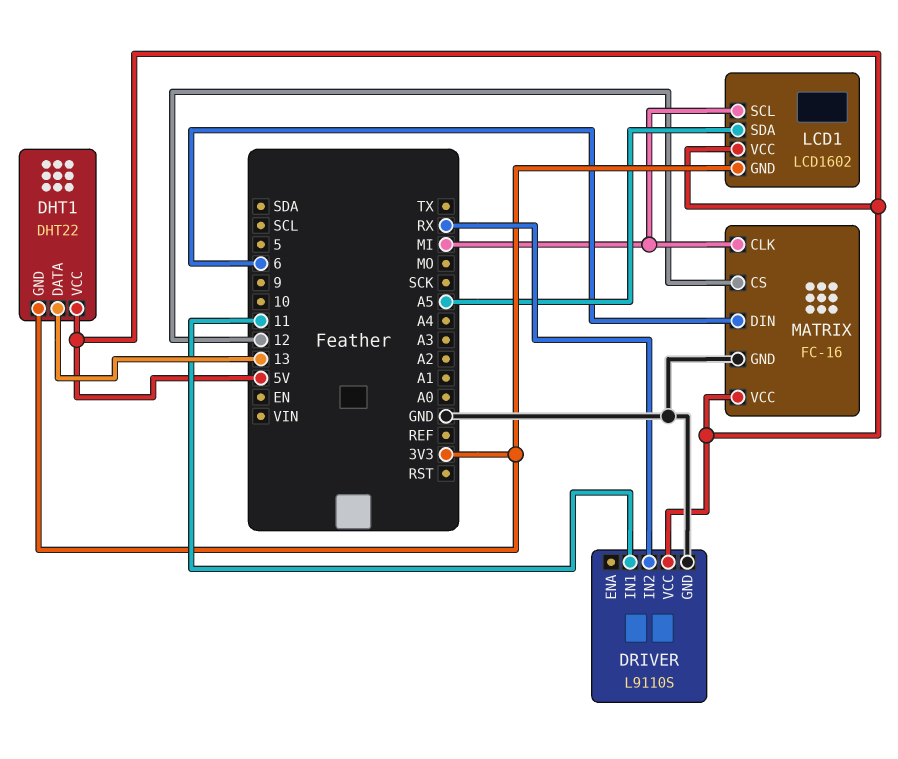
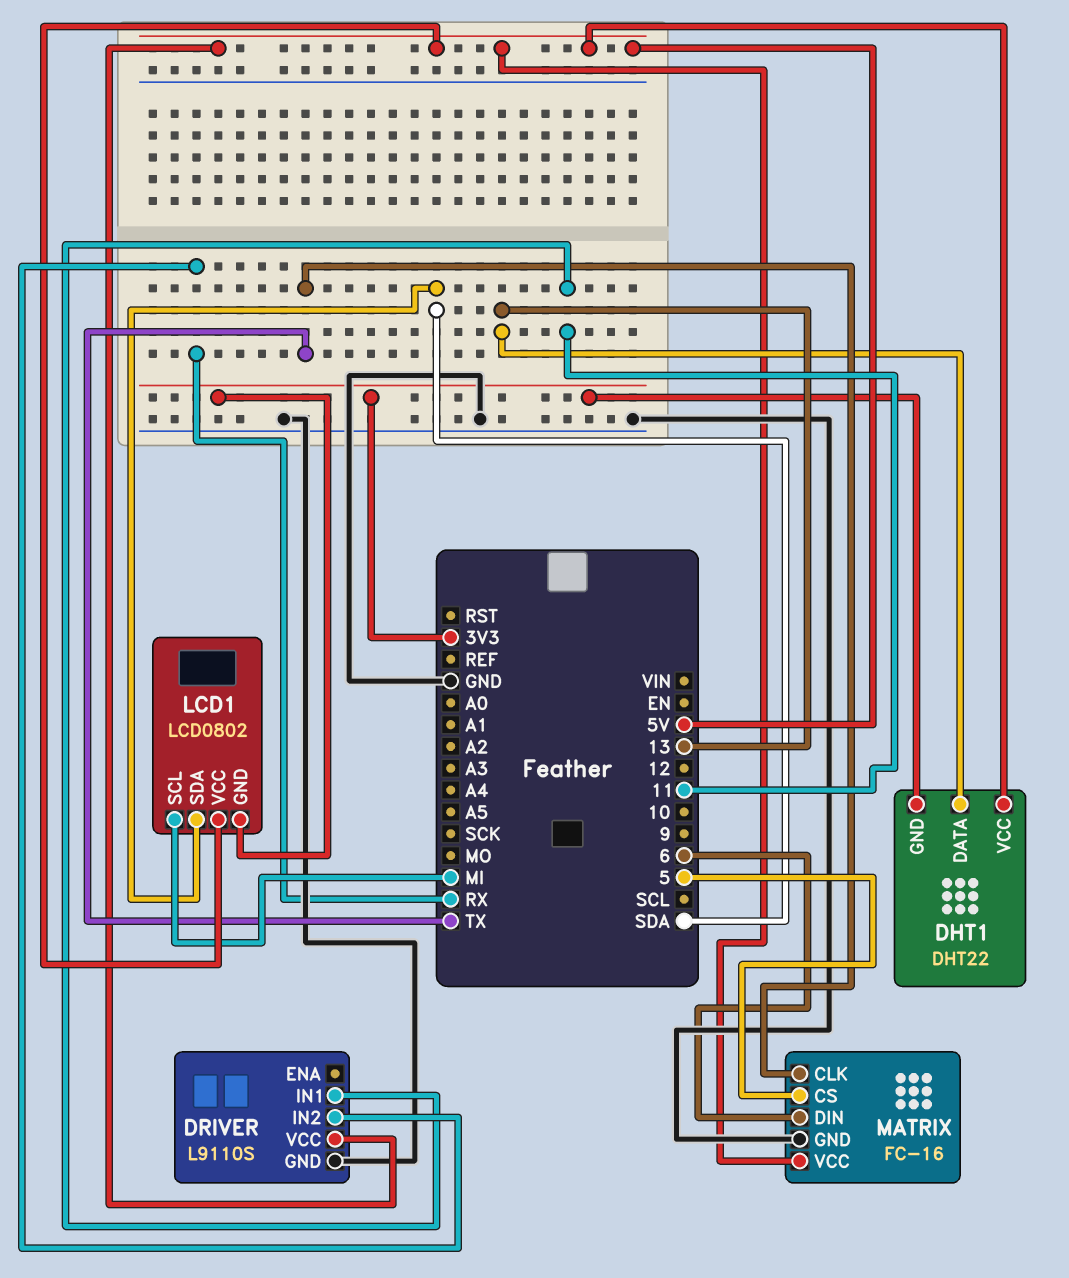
LCD1: LCD1602 -> LCD0802
LCD1 pin SDA: A5 -> SDA
MATRIX pin CLK: MI -> TX
MATRIX pin CS: 12 -> 5

